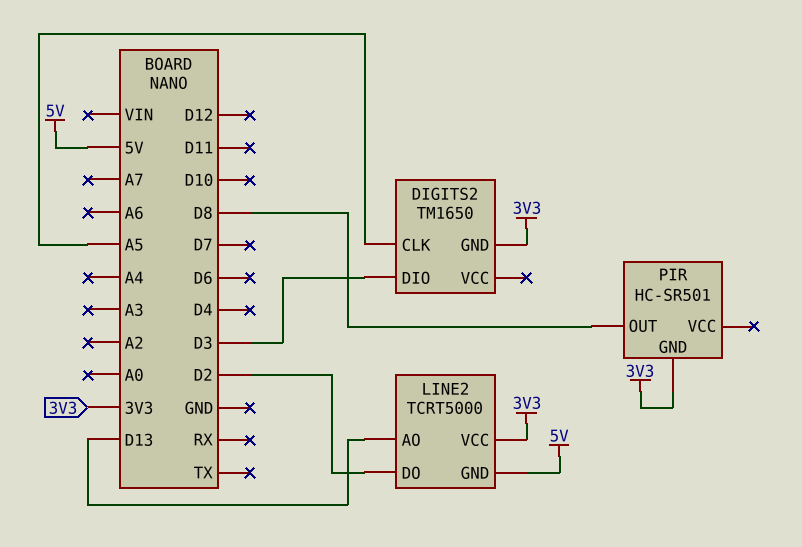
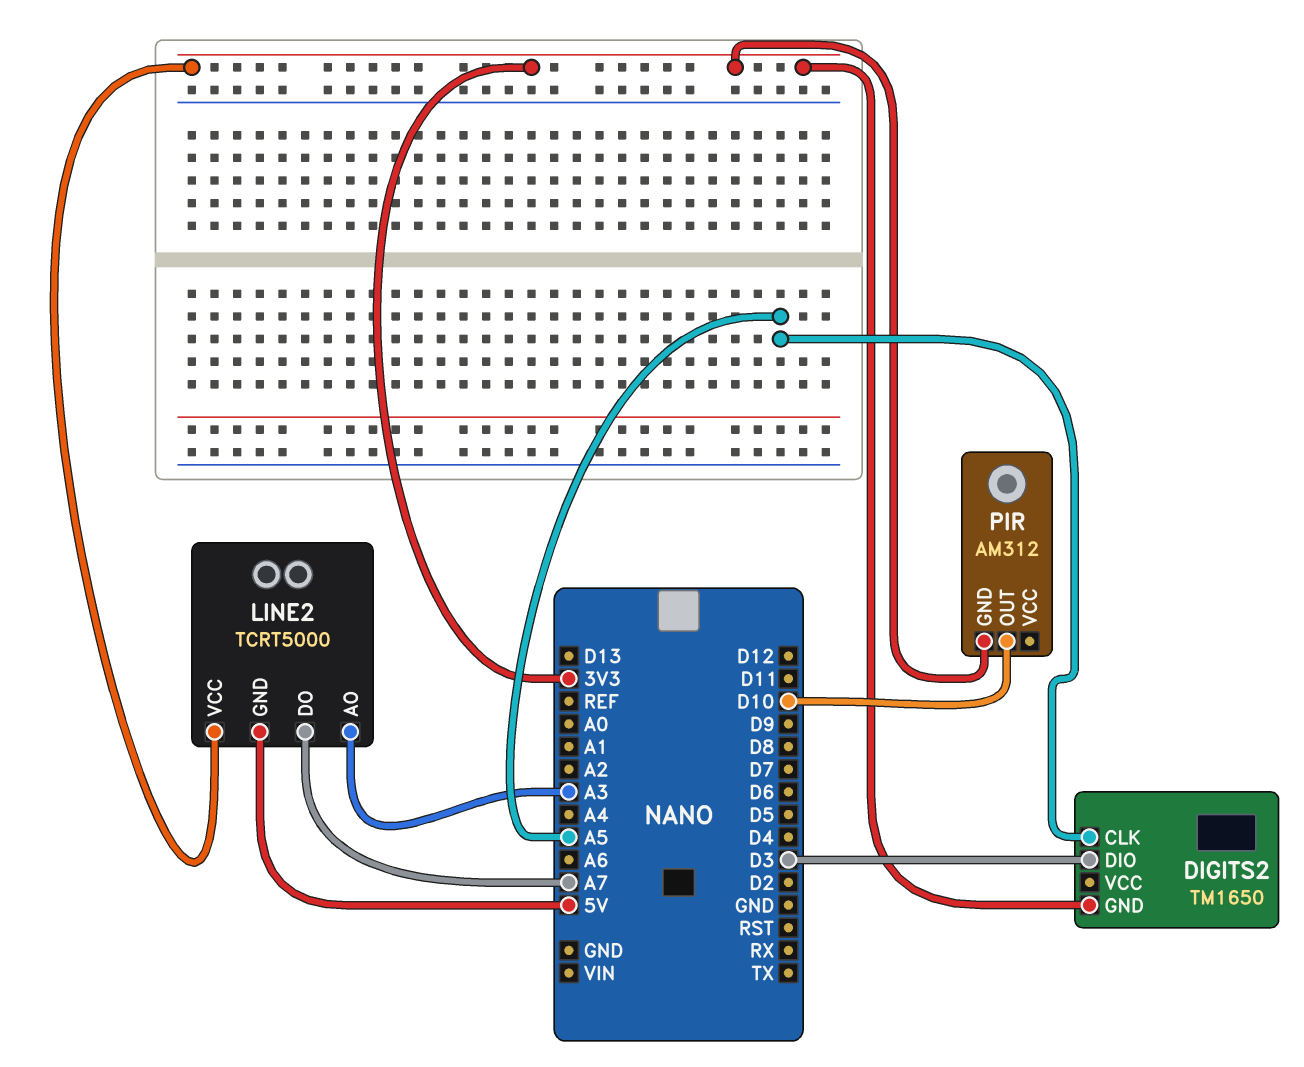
LINE2 pin AO: D13 -> A3
LINE2 pin DO: D2 -> A7
PIR: HC-SR501 -> AM312
PIR pin OUT: D8 -> D10

